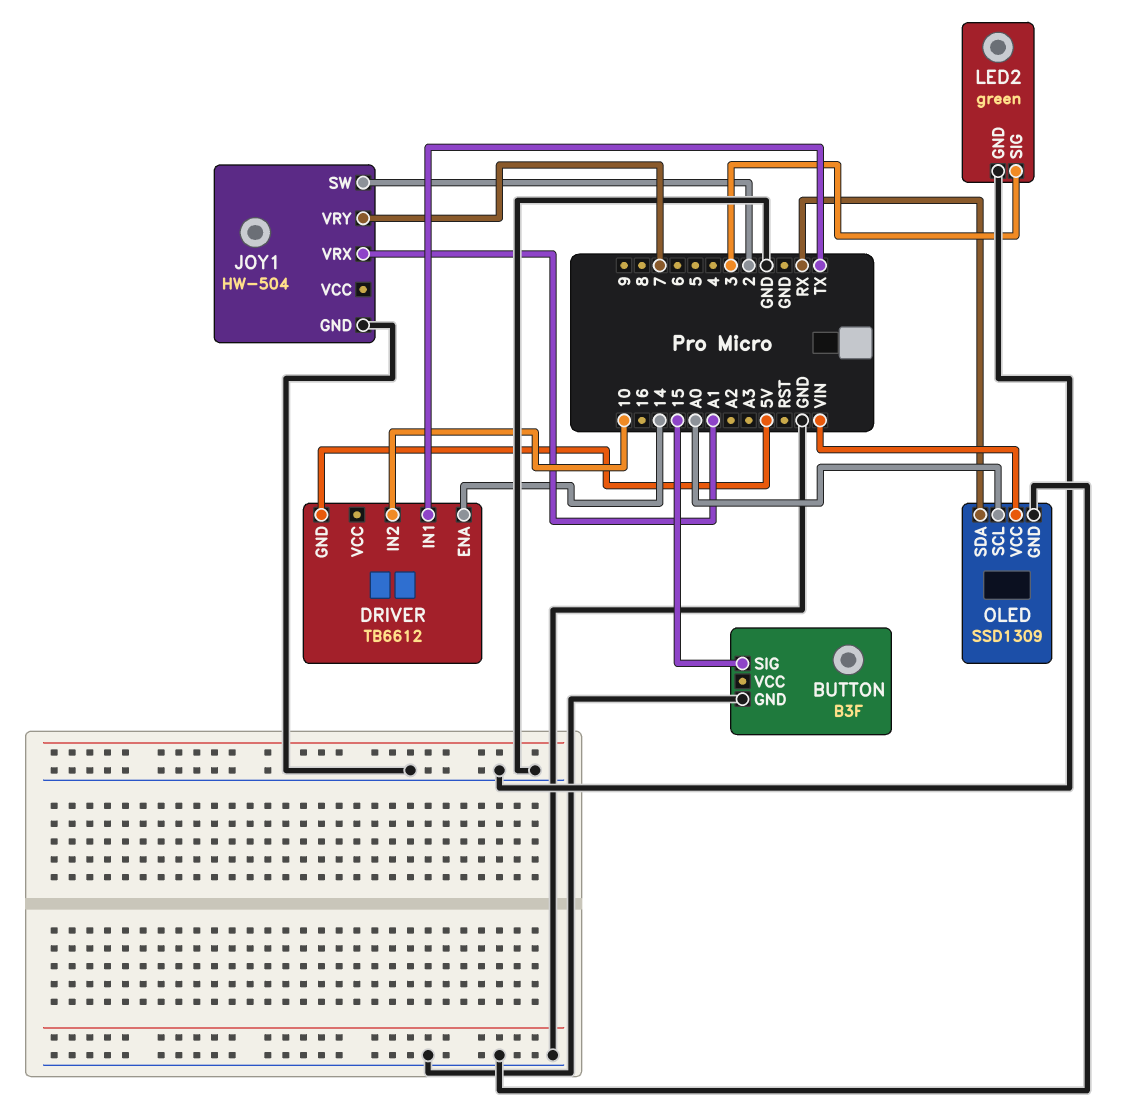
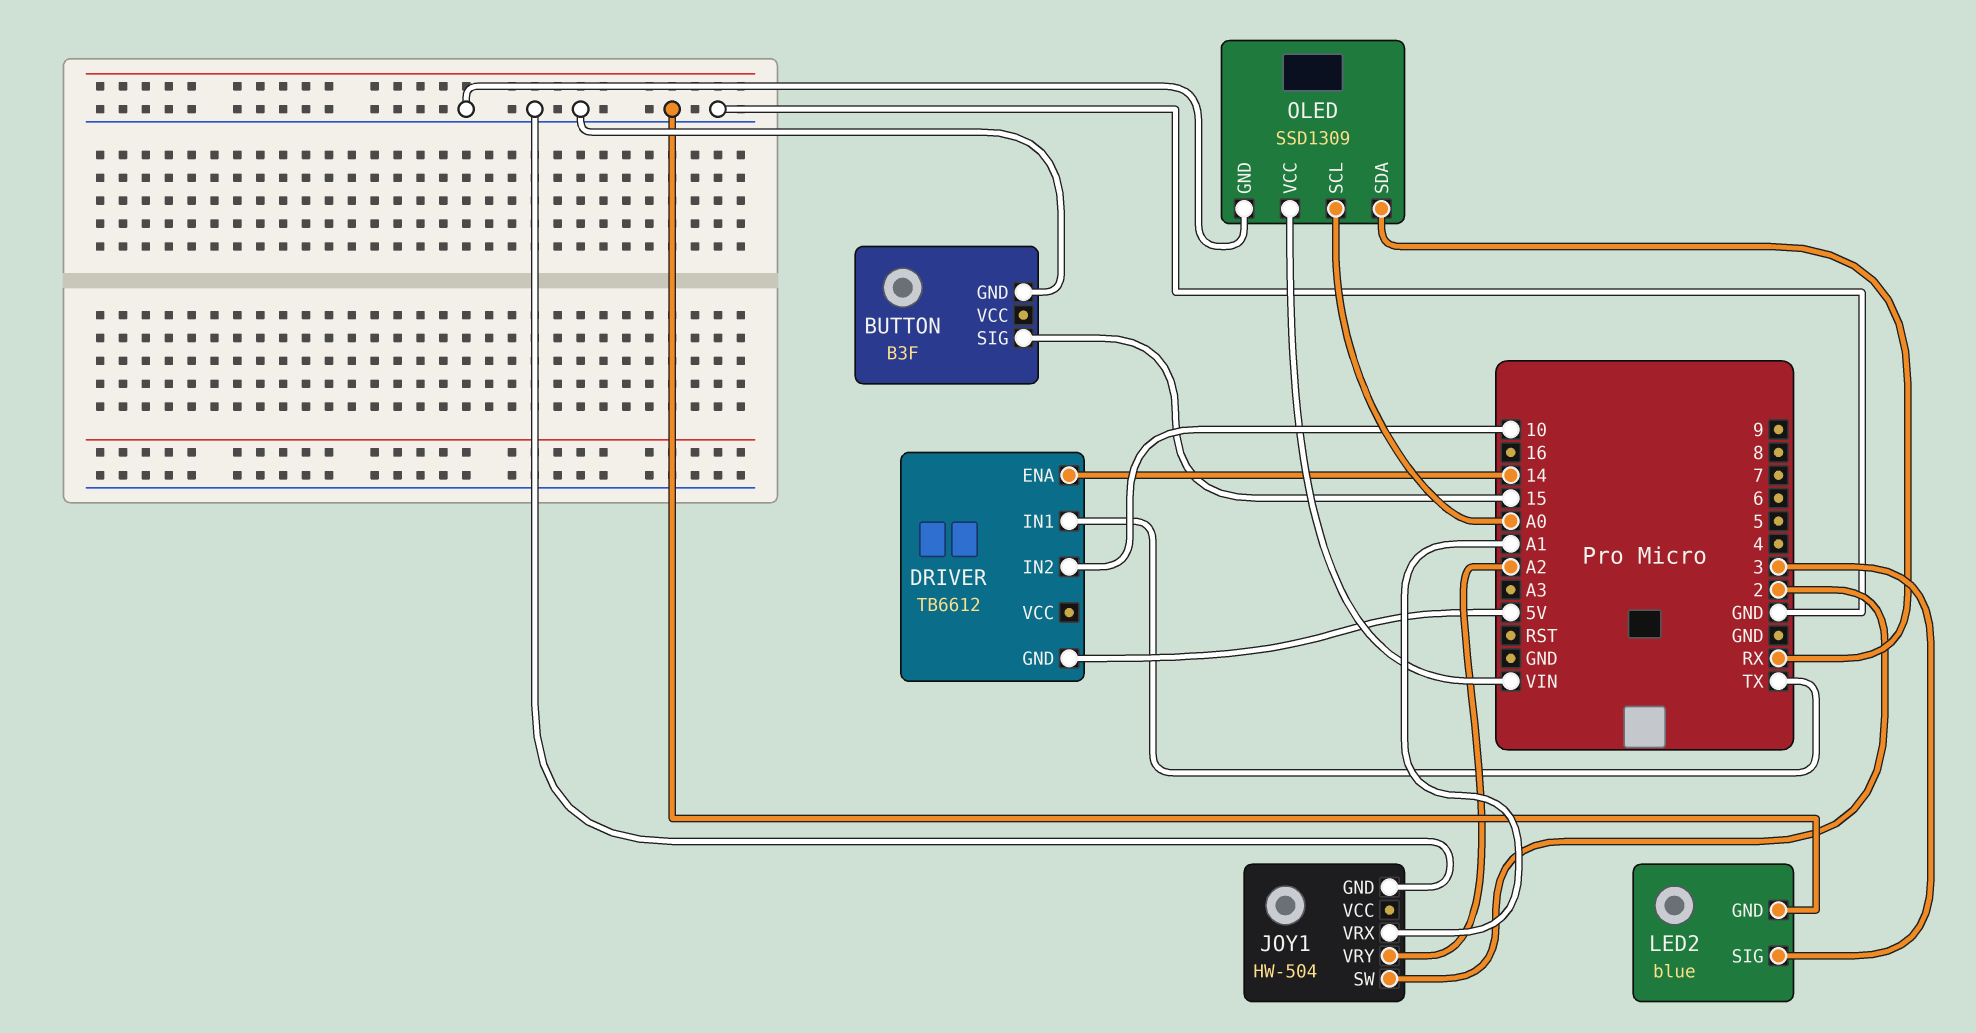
JOY1 pin VRY: 7 -> A2
LED2: green -> blue

